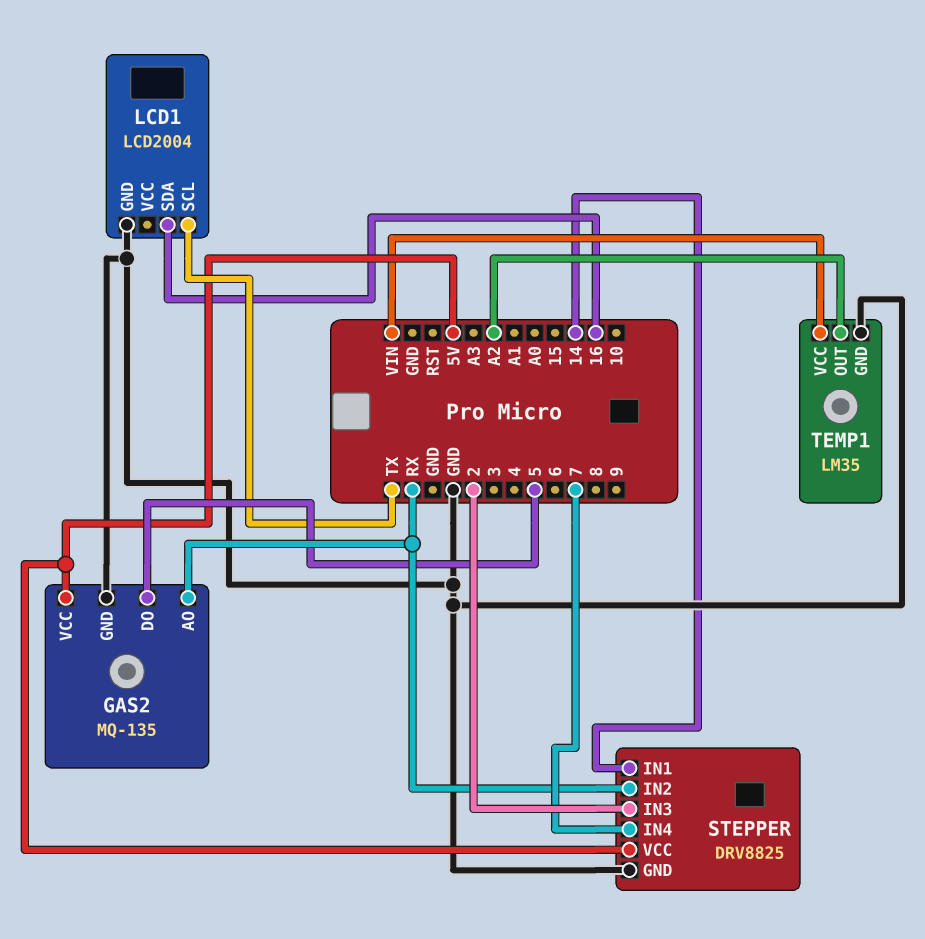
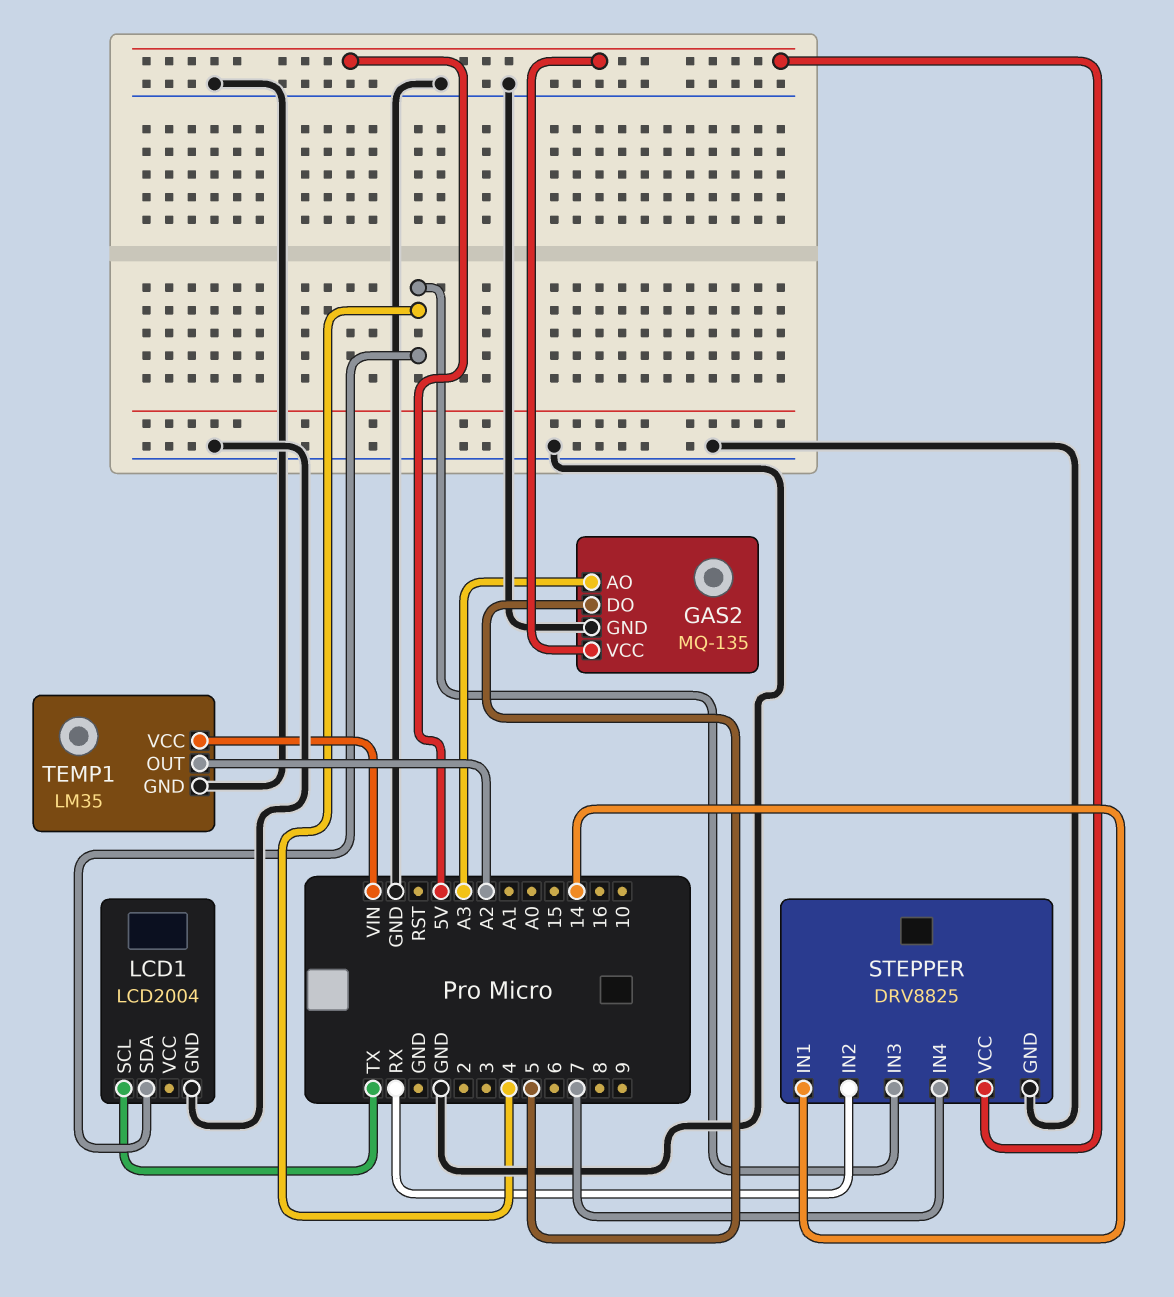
GAS2 pin AO: RX -> A3
LCD1 pin SDA: 16 -> 4
STEPPER pin IN3: 2 -> 4

